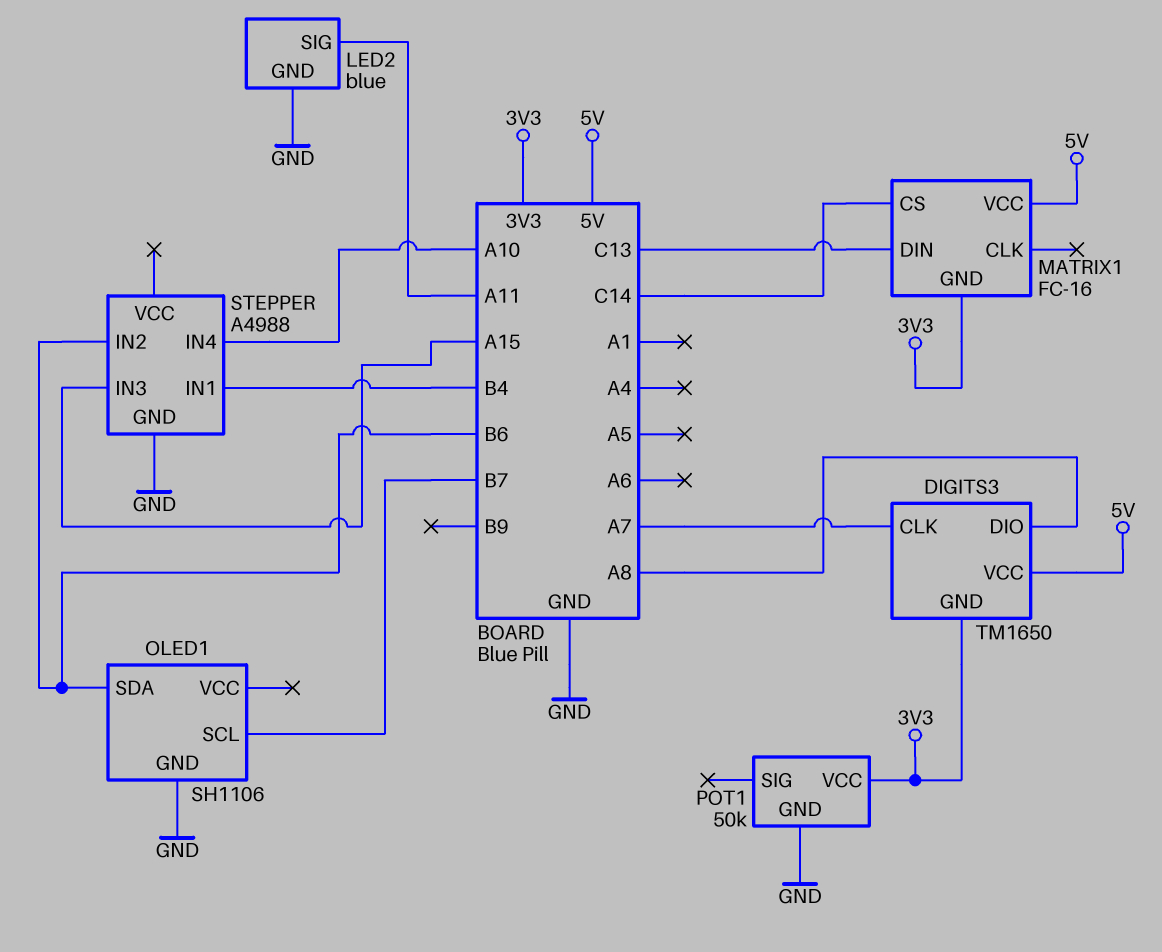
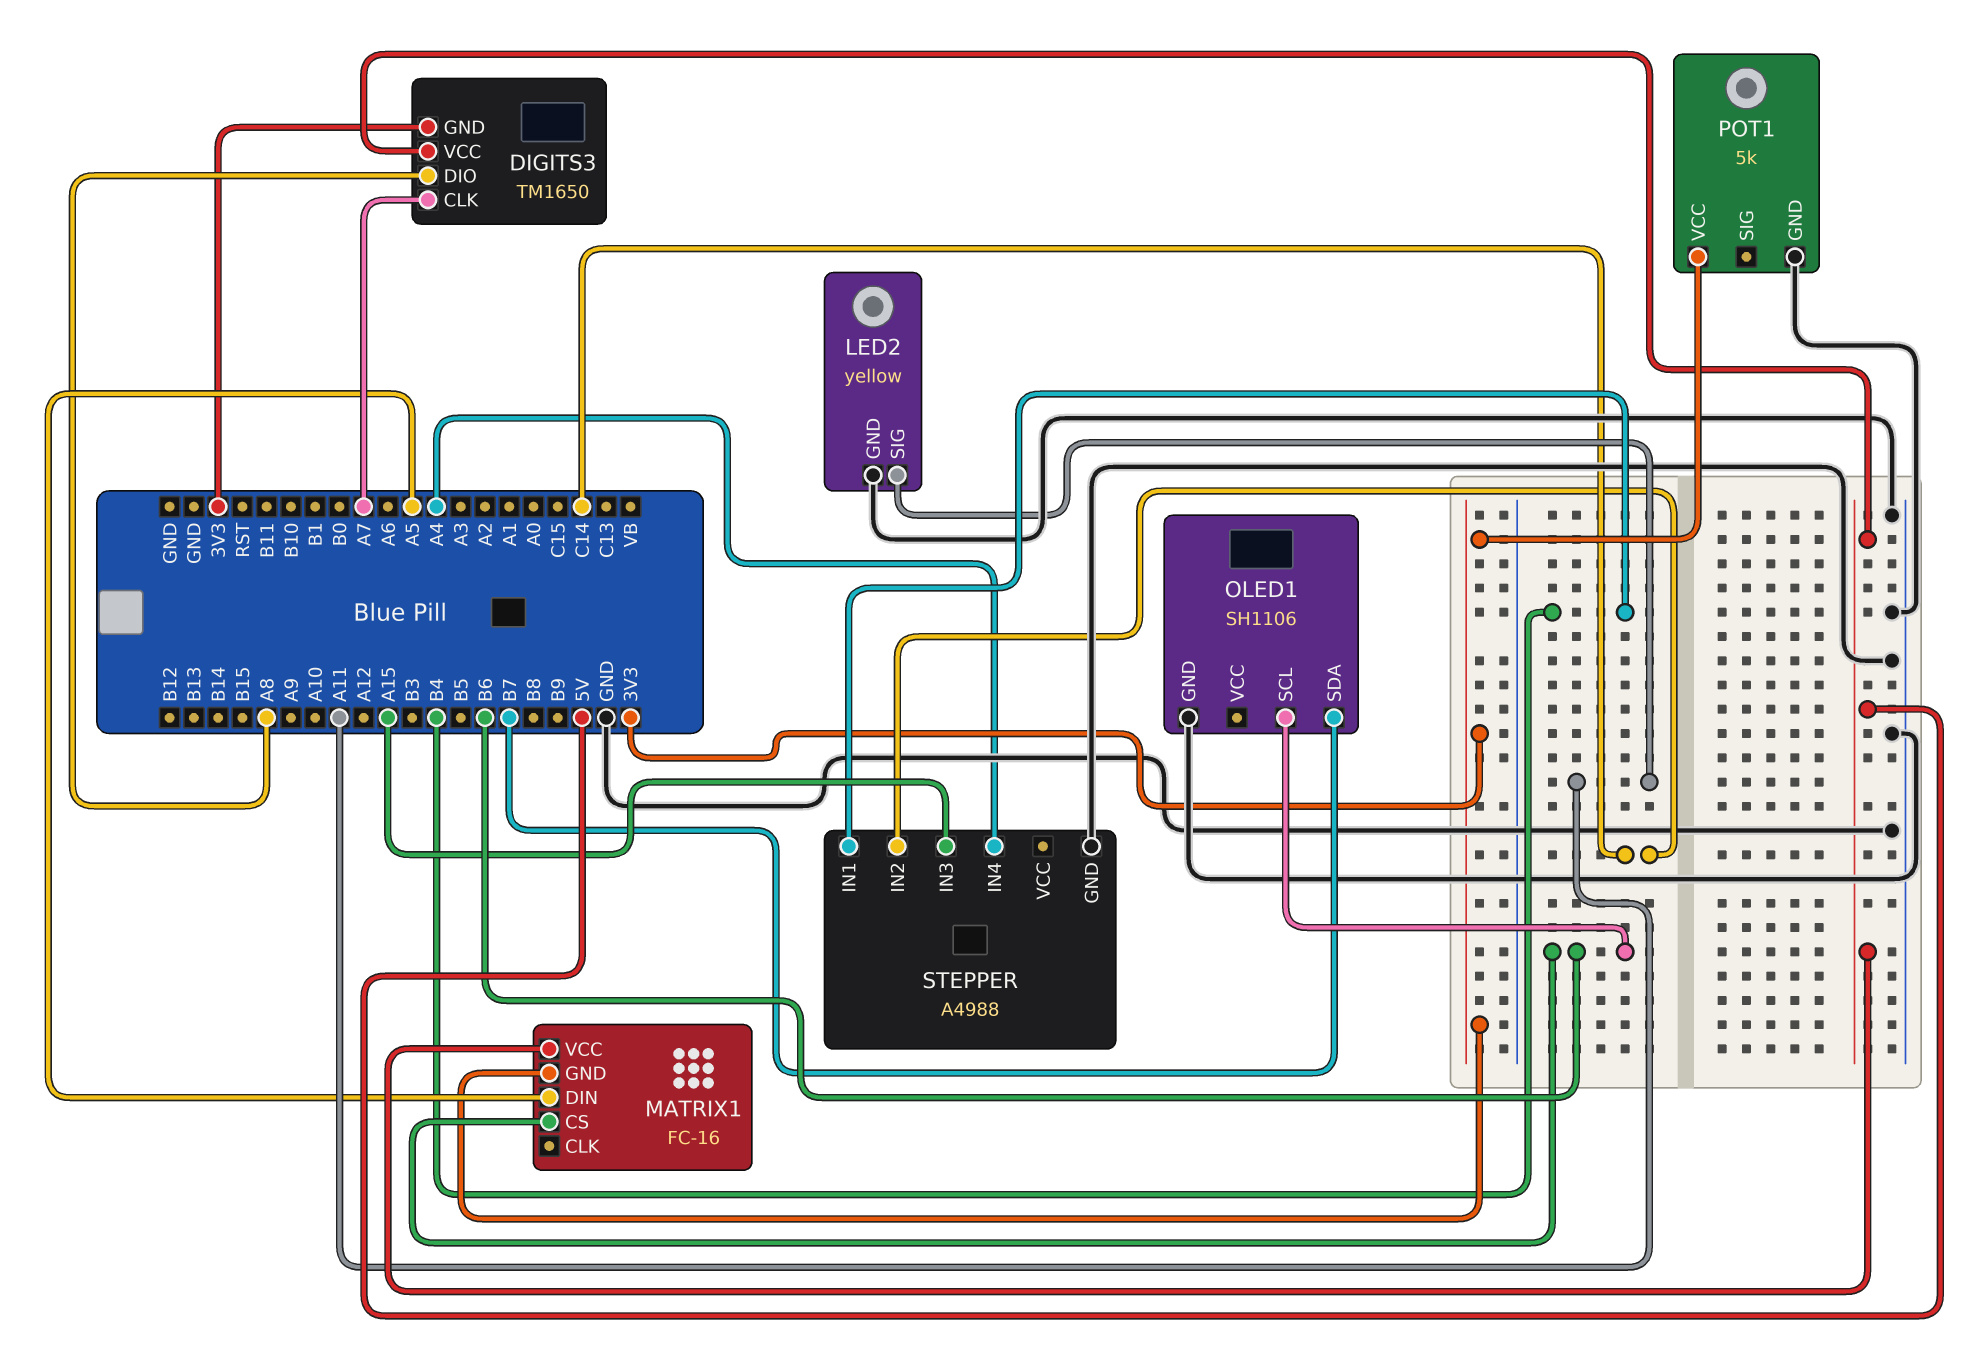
LED2: blue -> yellow
MATRIX1 pin CS: C14 -> B6
MATRIX1 pin DIN: C13 -> A5
OLED1 pin SCL: B7 -> B6
OLED1 pin SDA: B6 -> B7
POT1: 50k -> 5k
STEPPER pin IN2: B6 -> C14
STEPPER pin IN4: A10 -> A4

